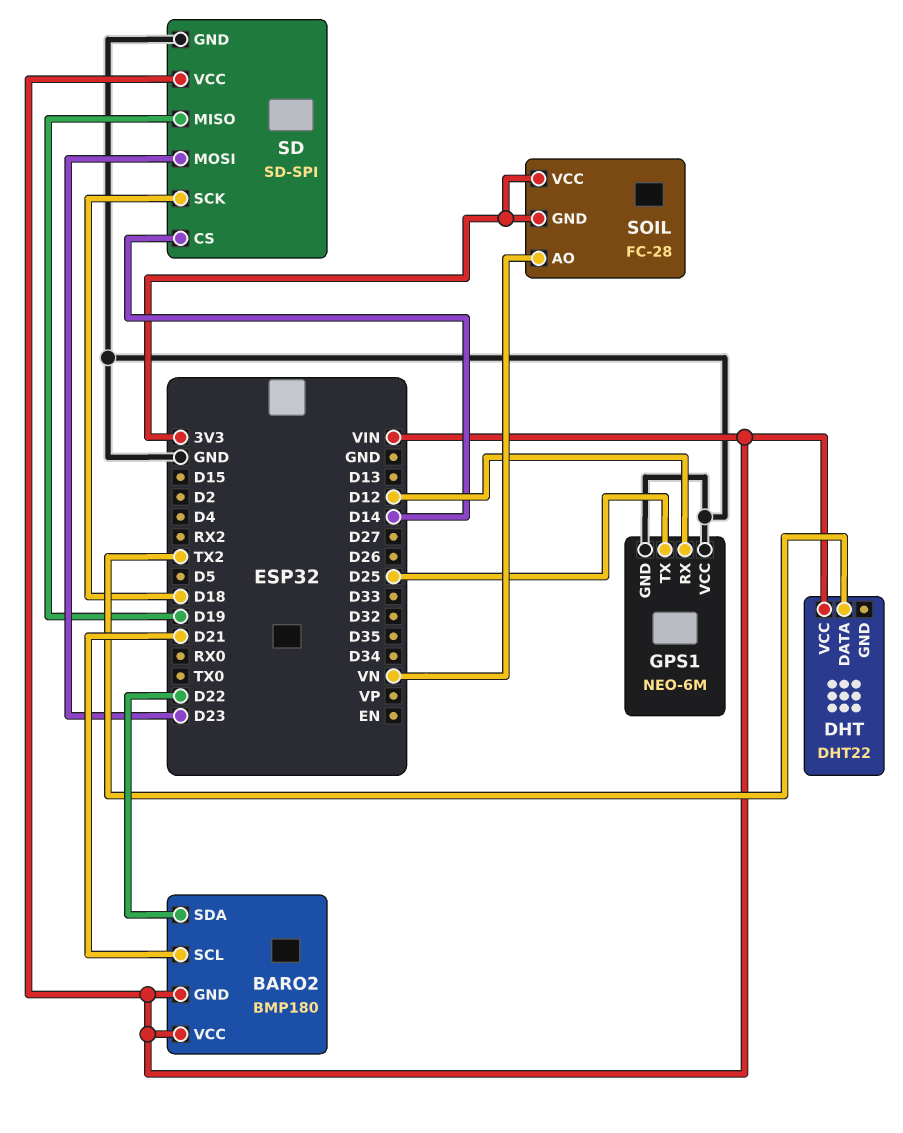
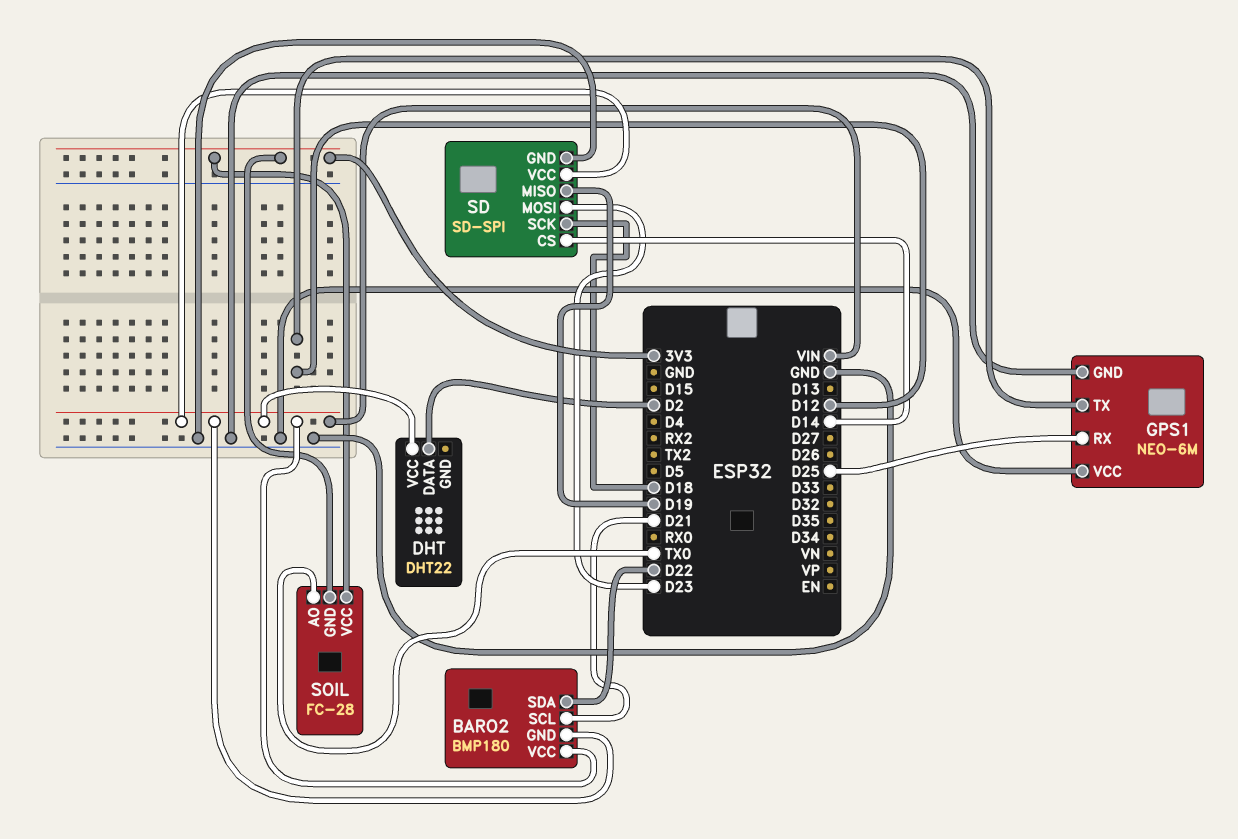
DHT pin DATA: TX2 -> D2
GPS1 pin RX: D12 -> D25
GPS1 pin TX: D25 -> D12
SOIL pin AO: VN -> TX0

